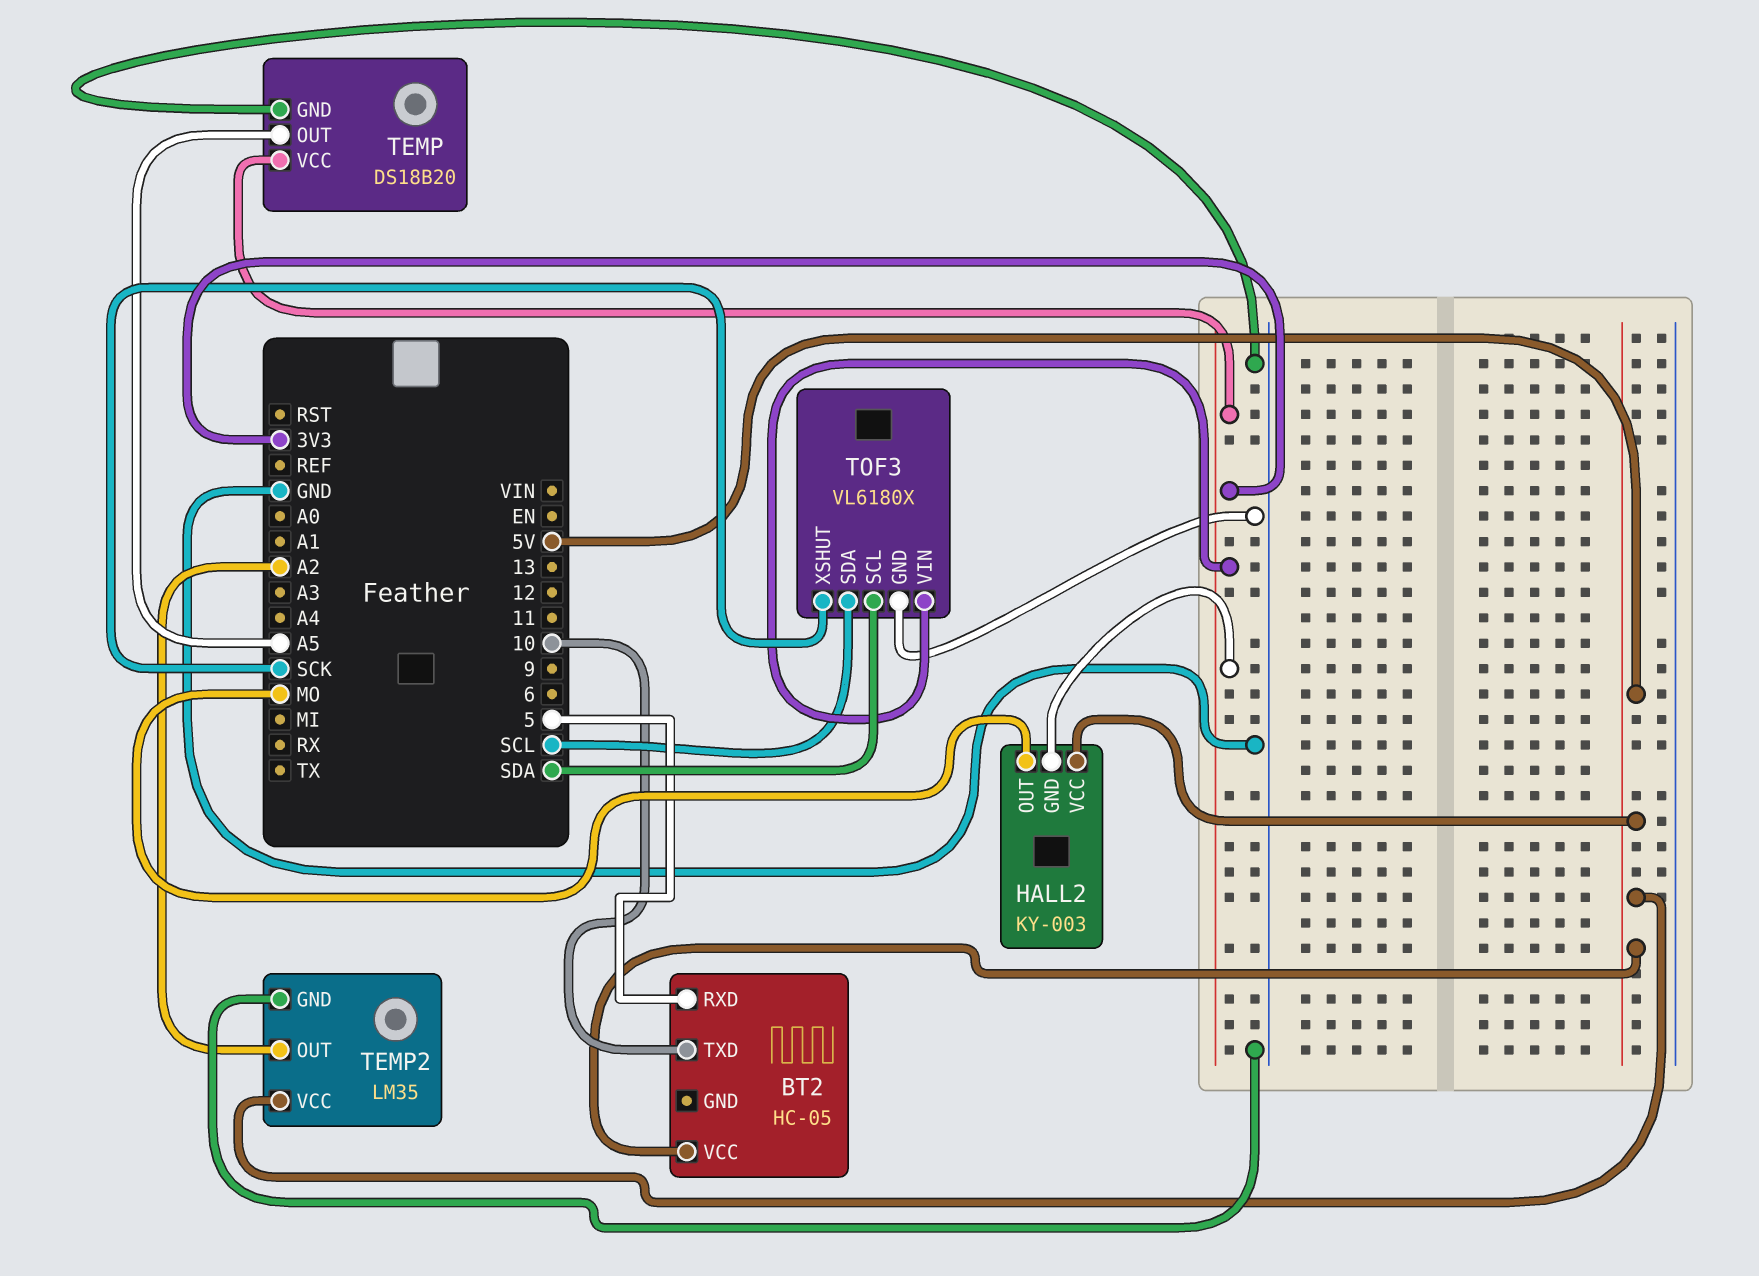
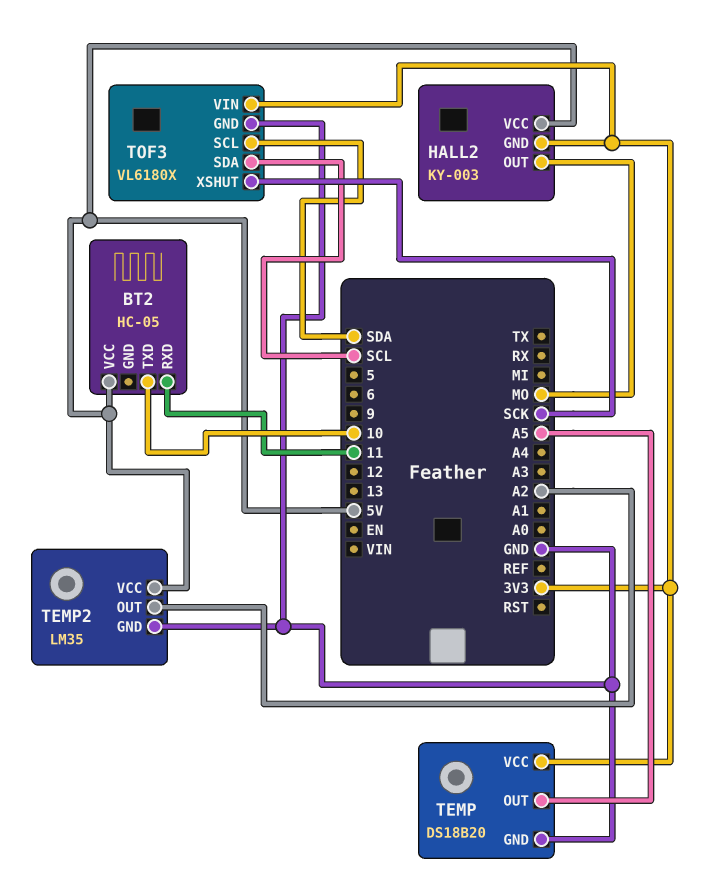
BT2 pin RXD: 5 -> 11

